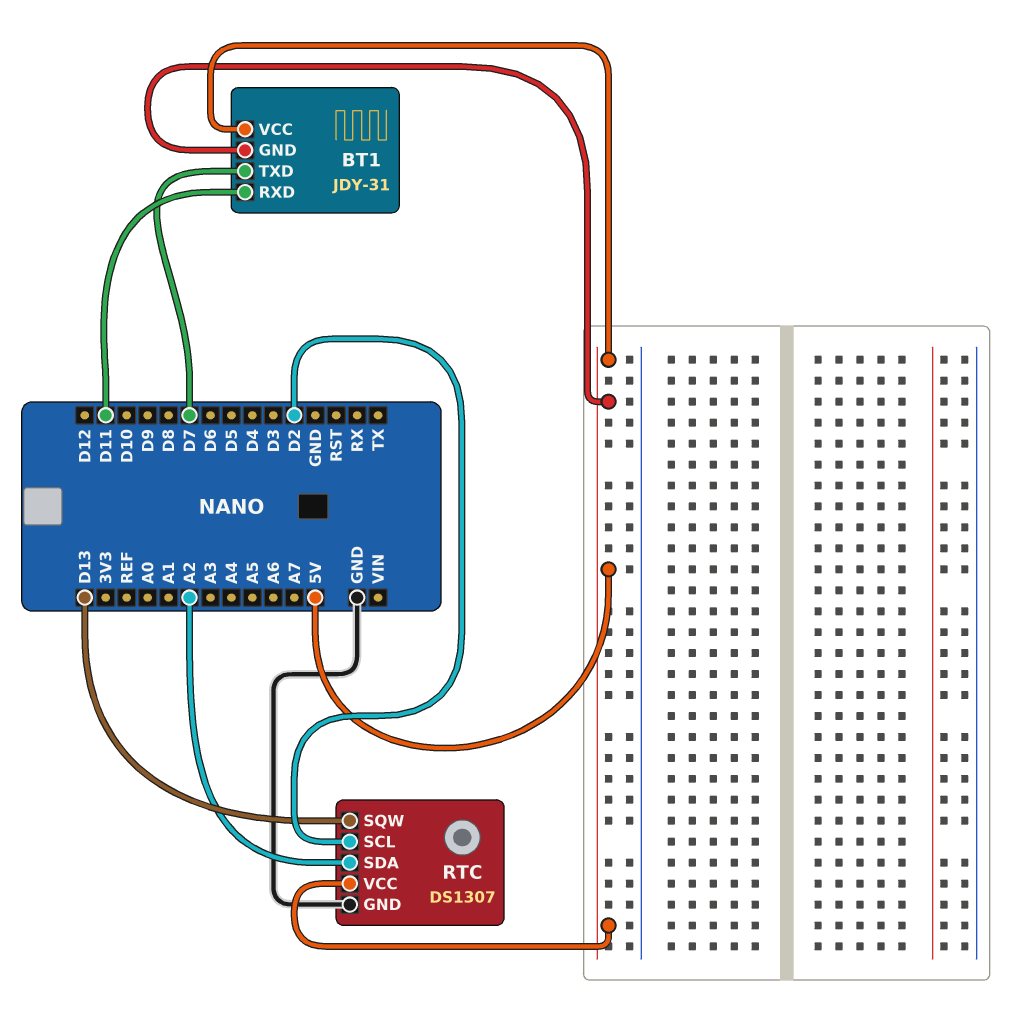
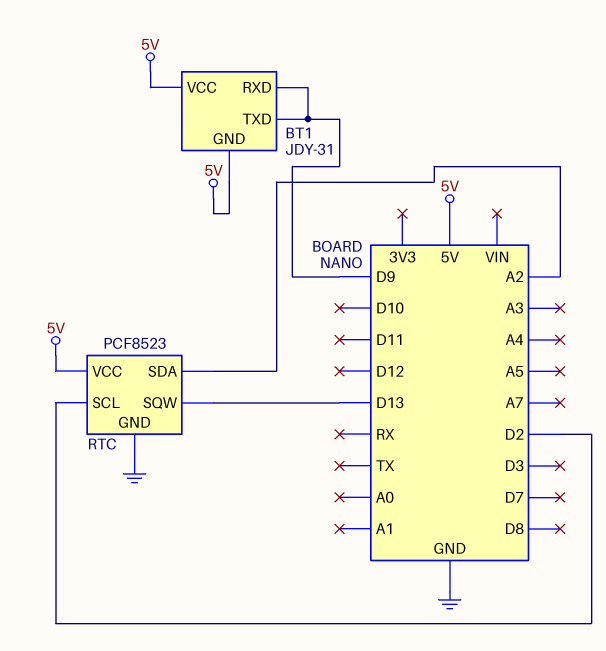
BT1 pin RXD: D11 -> D9
BT1 pin TXD: D7 -> D9
RTC: DS1307 -> PCF8523

